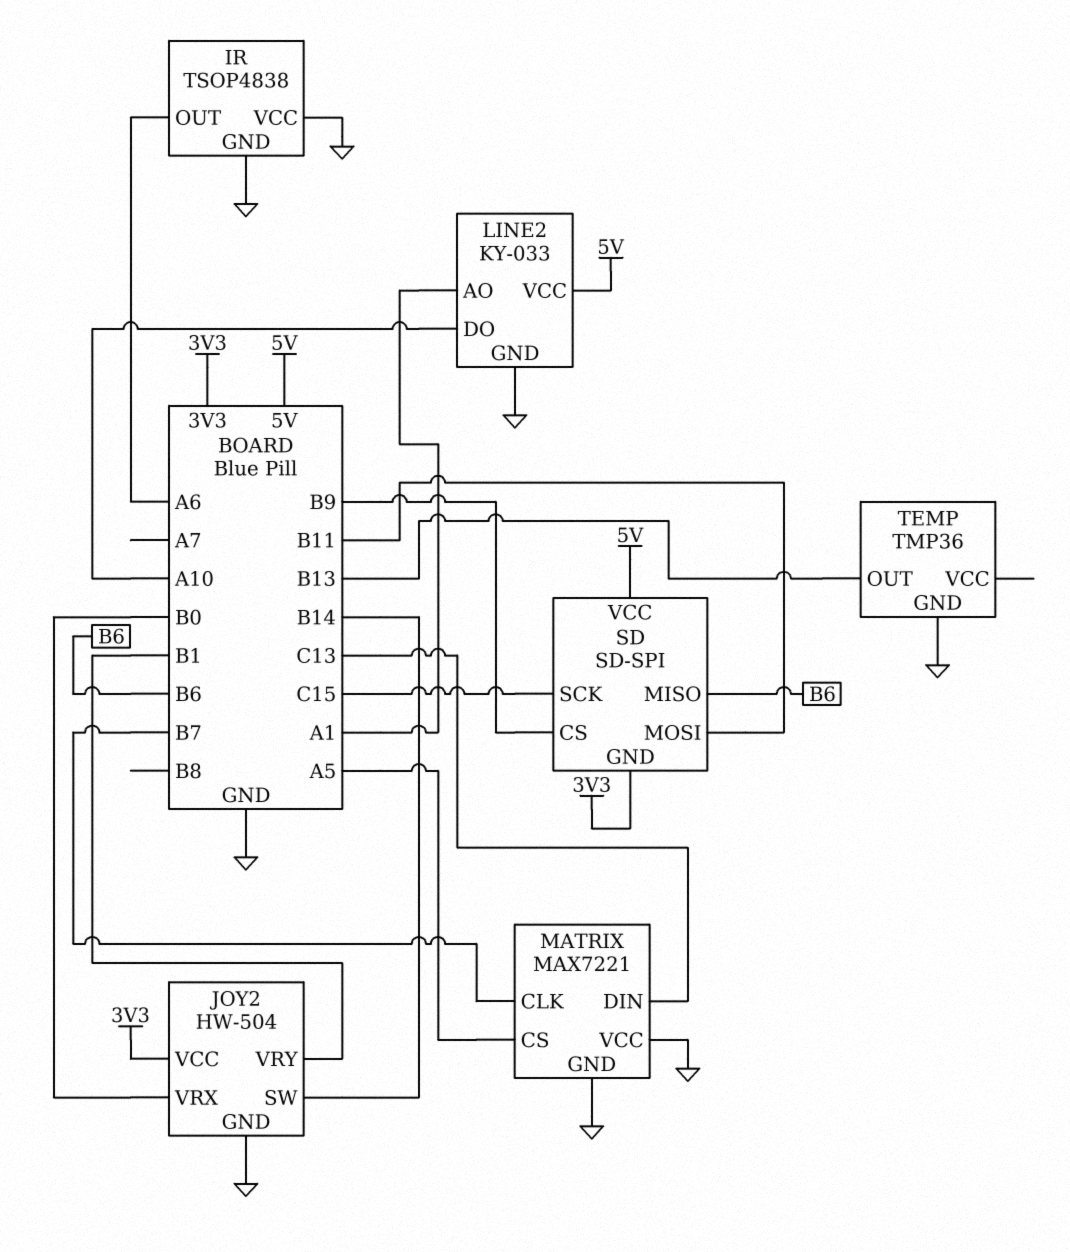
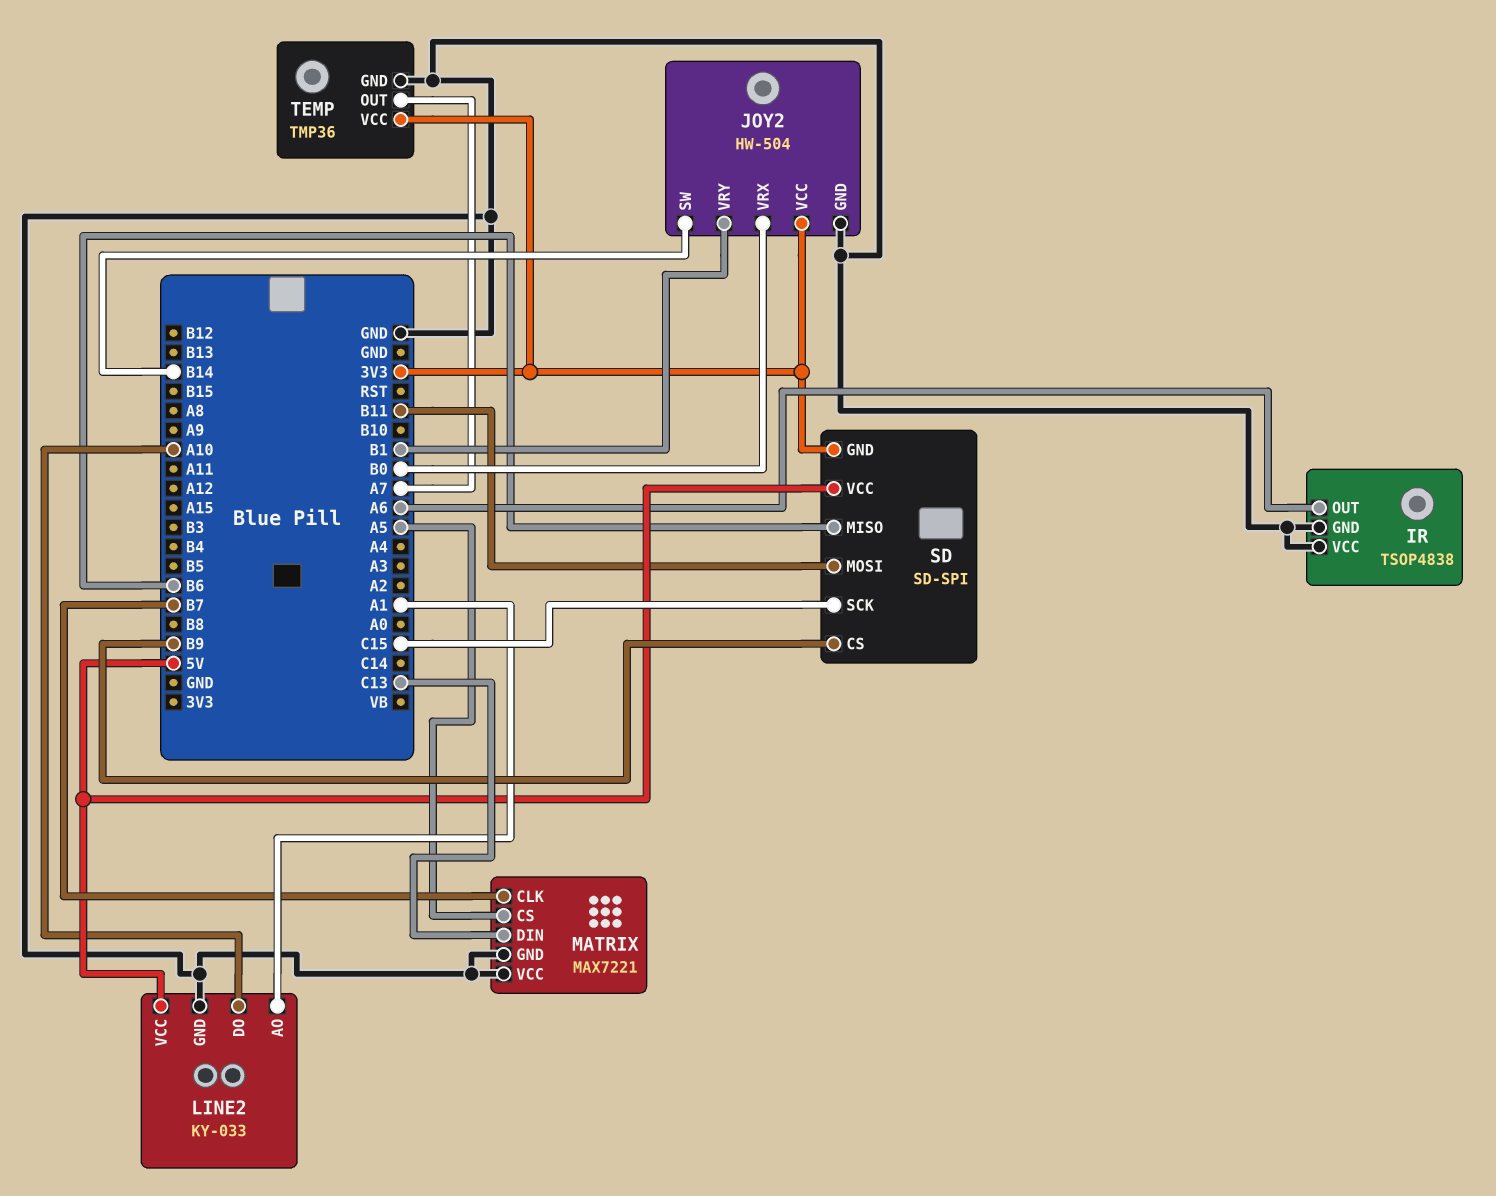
TEMP pin OUT: B13 -> A7
TEMP pin VCC: none -> 3V3

